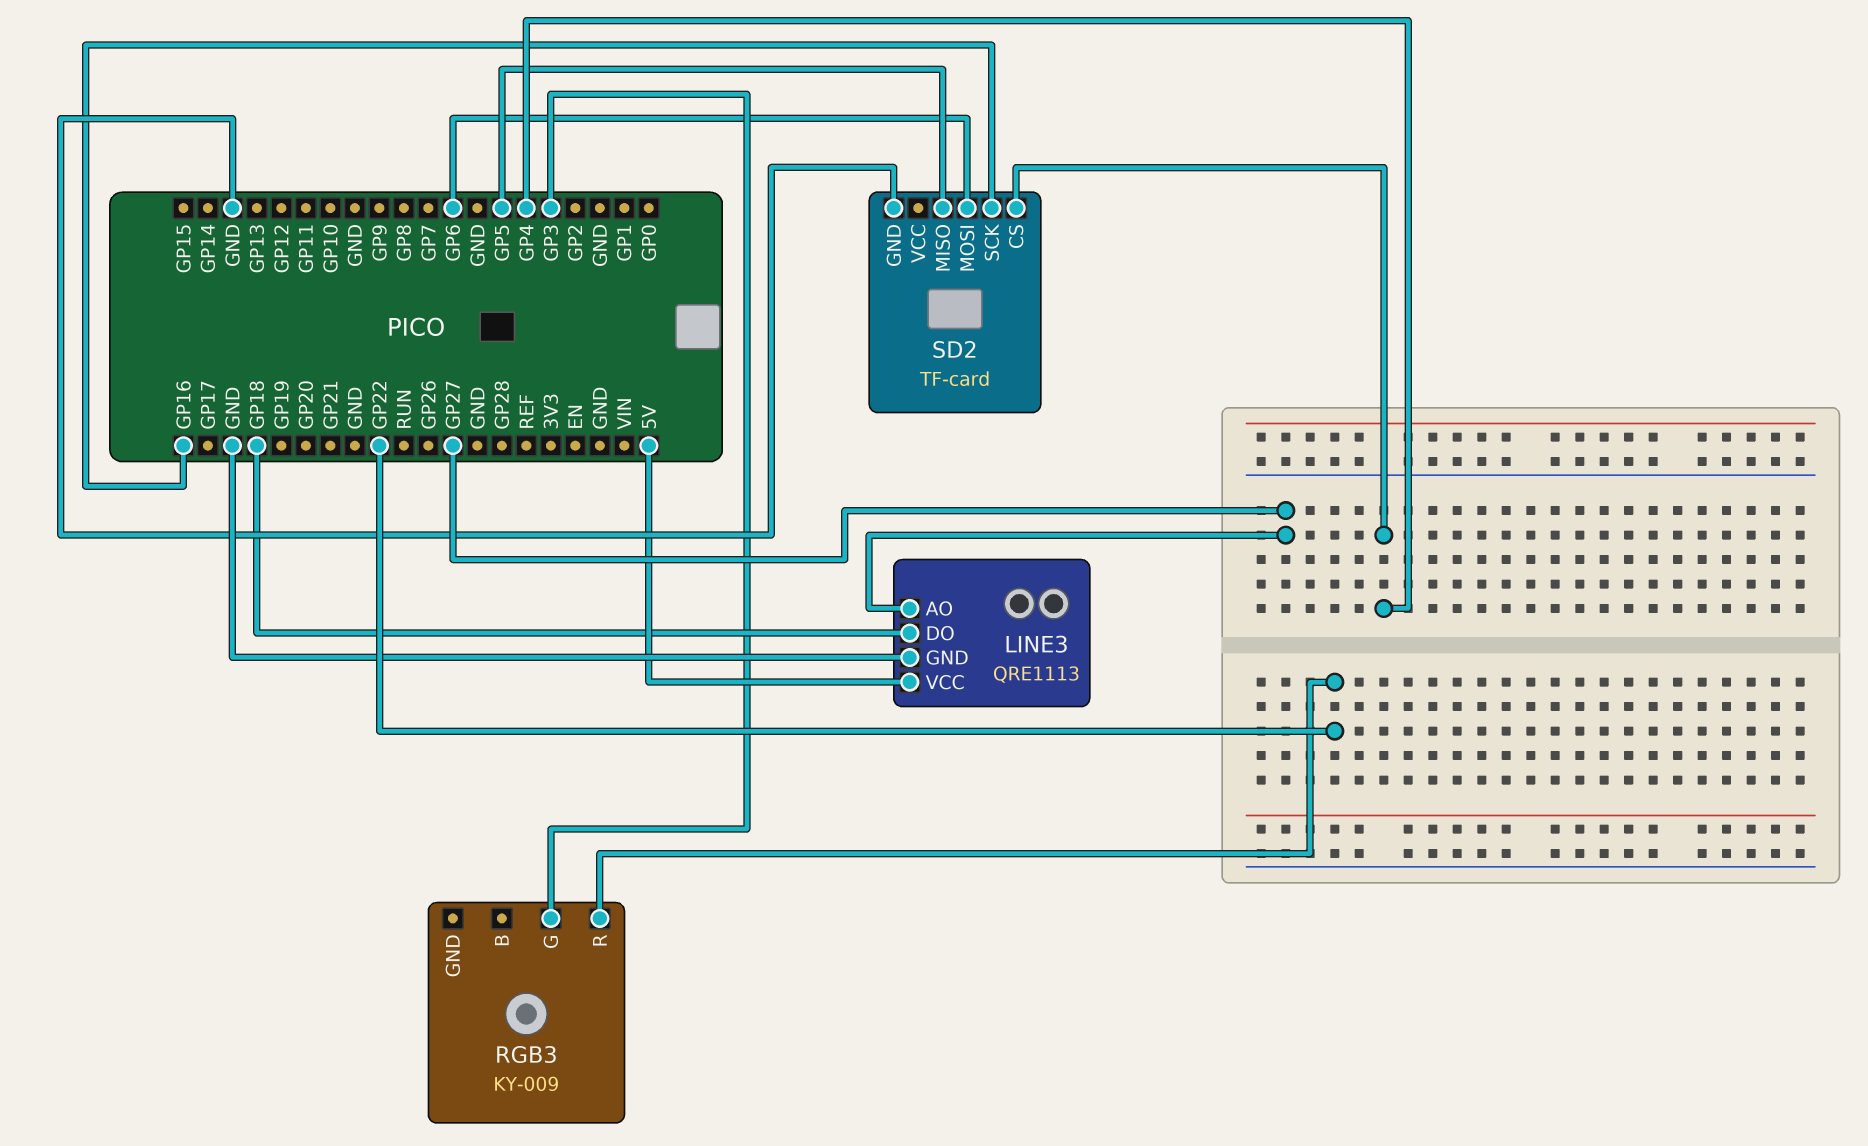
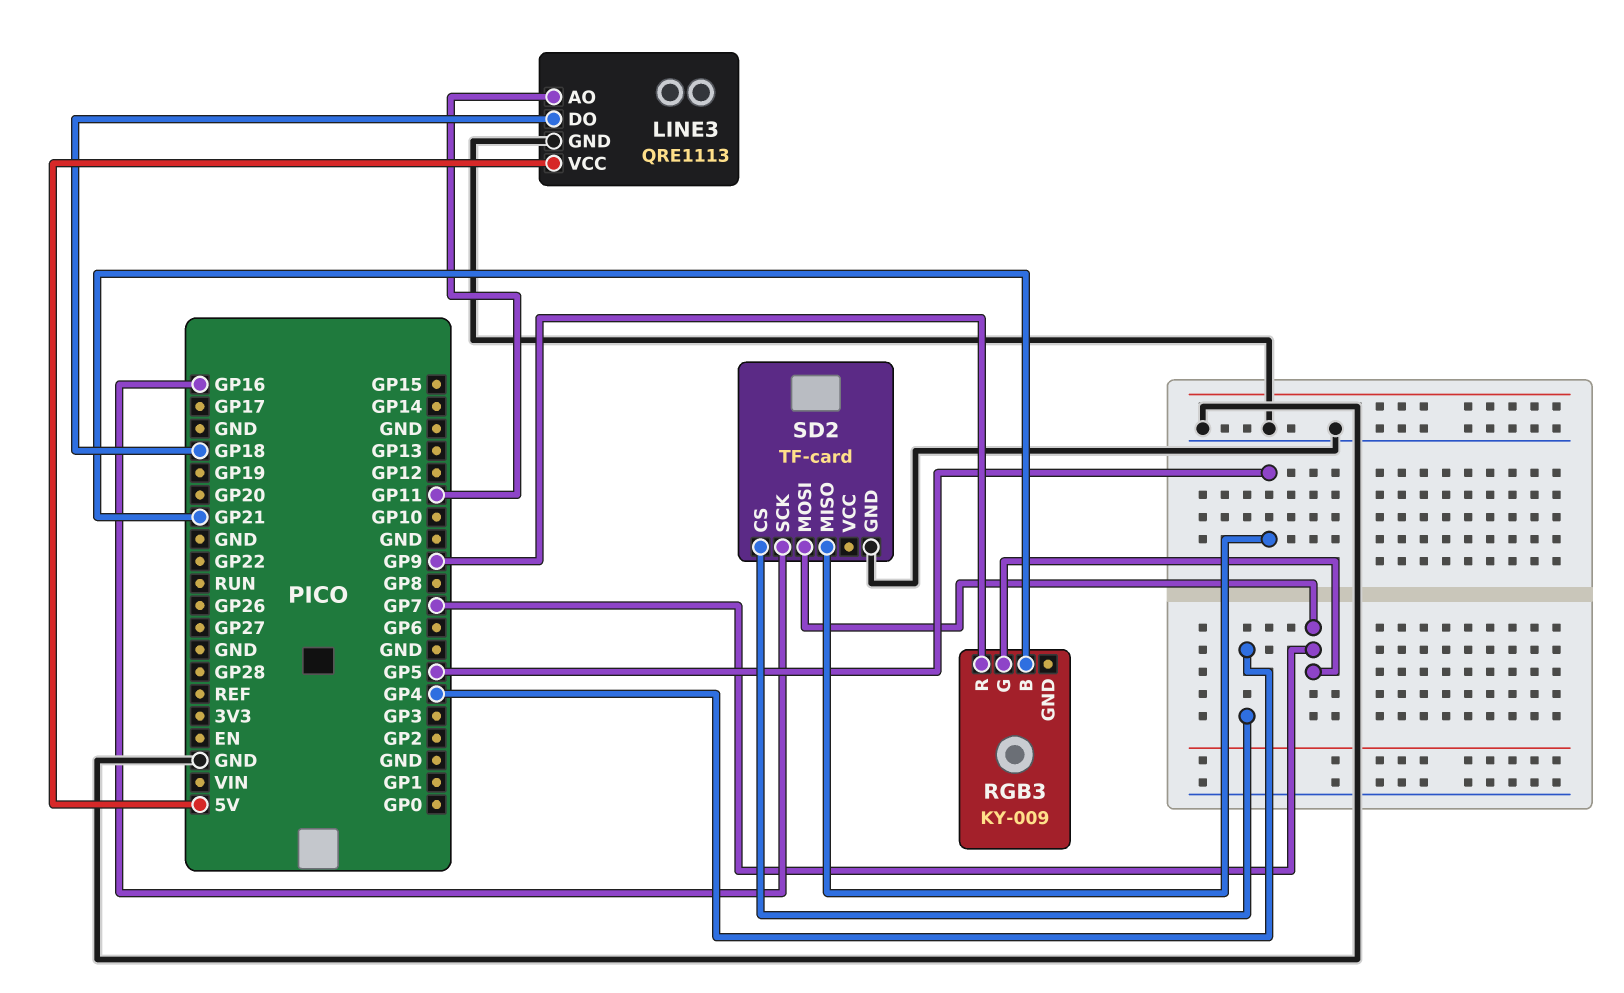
LINE3 pin AO: GP27 -> GP11
RGB3 pin B: none -> GP21
RGB3 pin G: GP3 -> GP7
RGB3 pin R: GP22 -> GP9
SD2 pin MOSI: GP6 -> GP7

